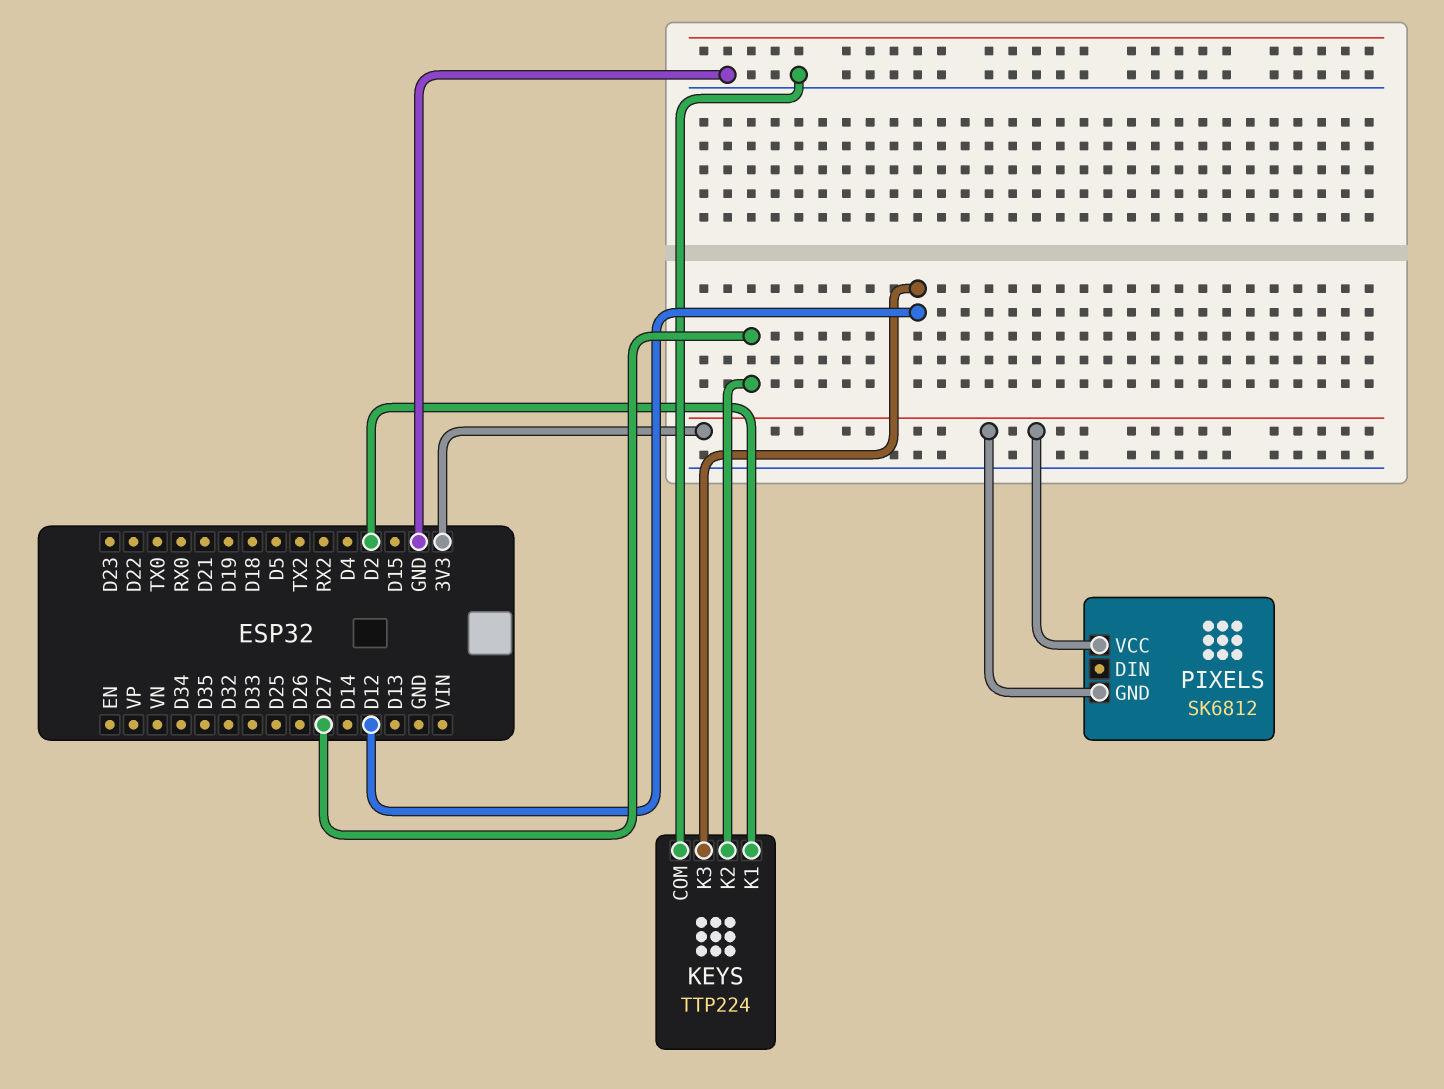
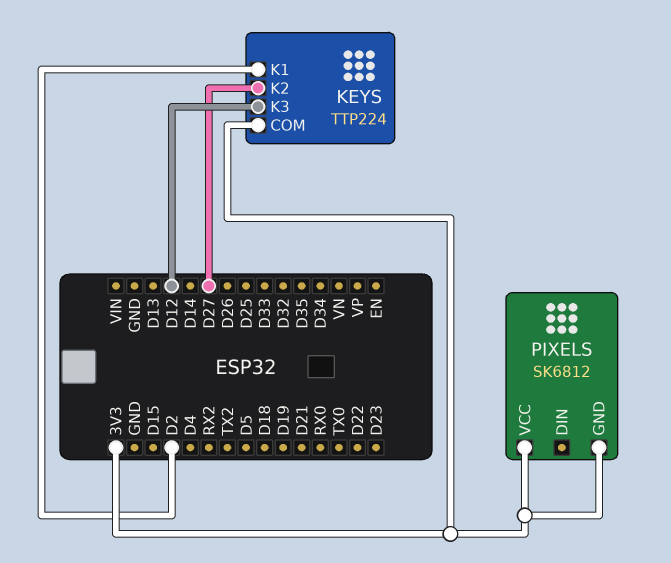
KEYS pin COM: GND -> 3V3

